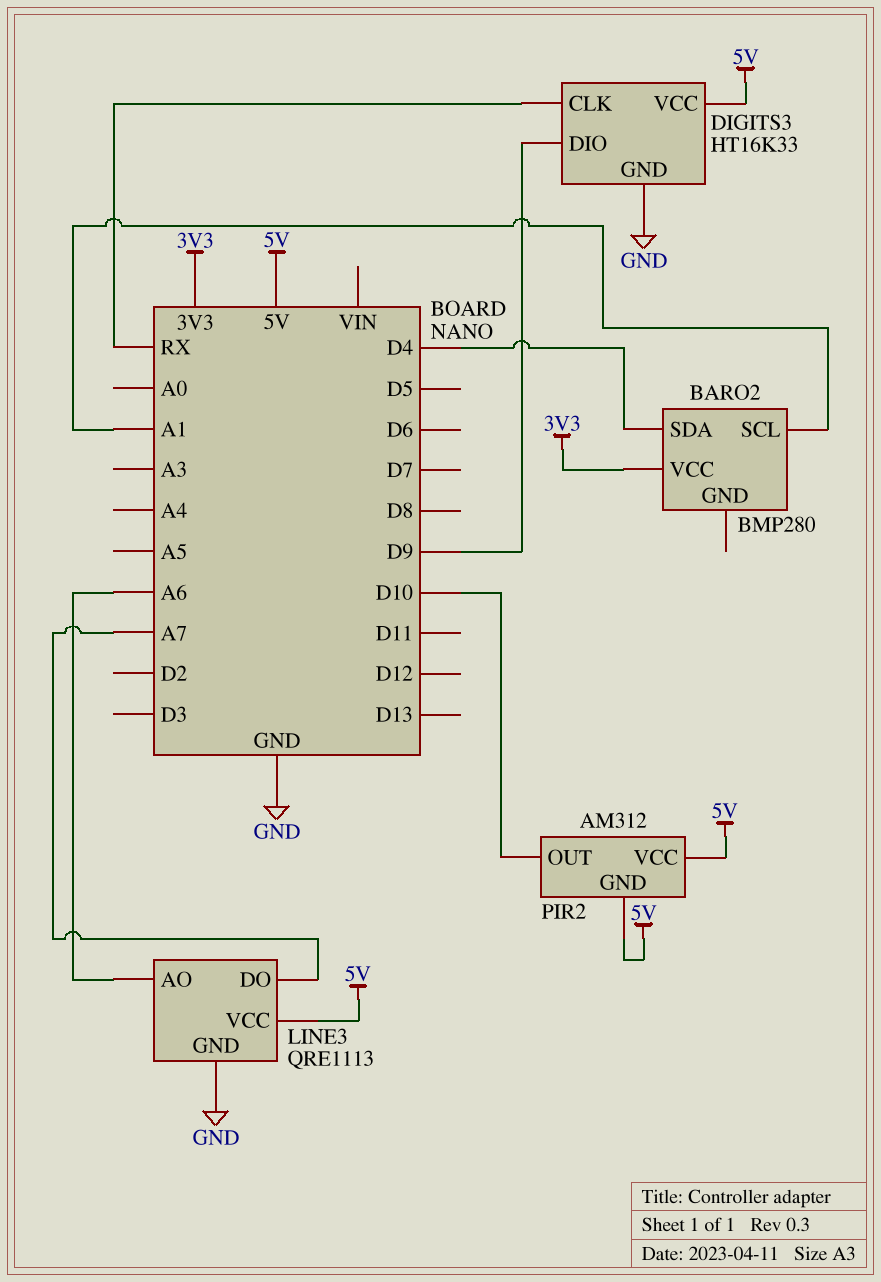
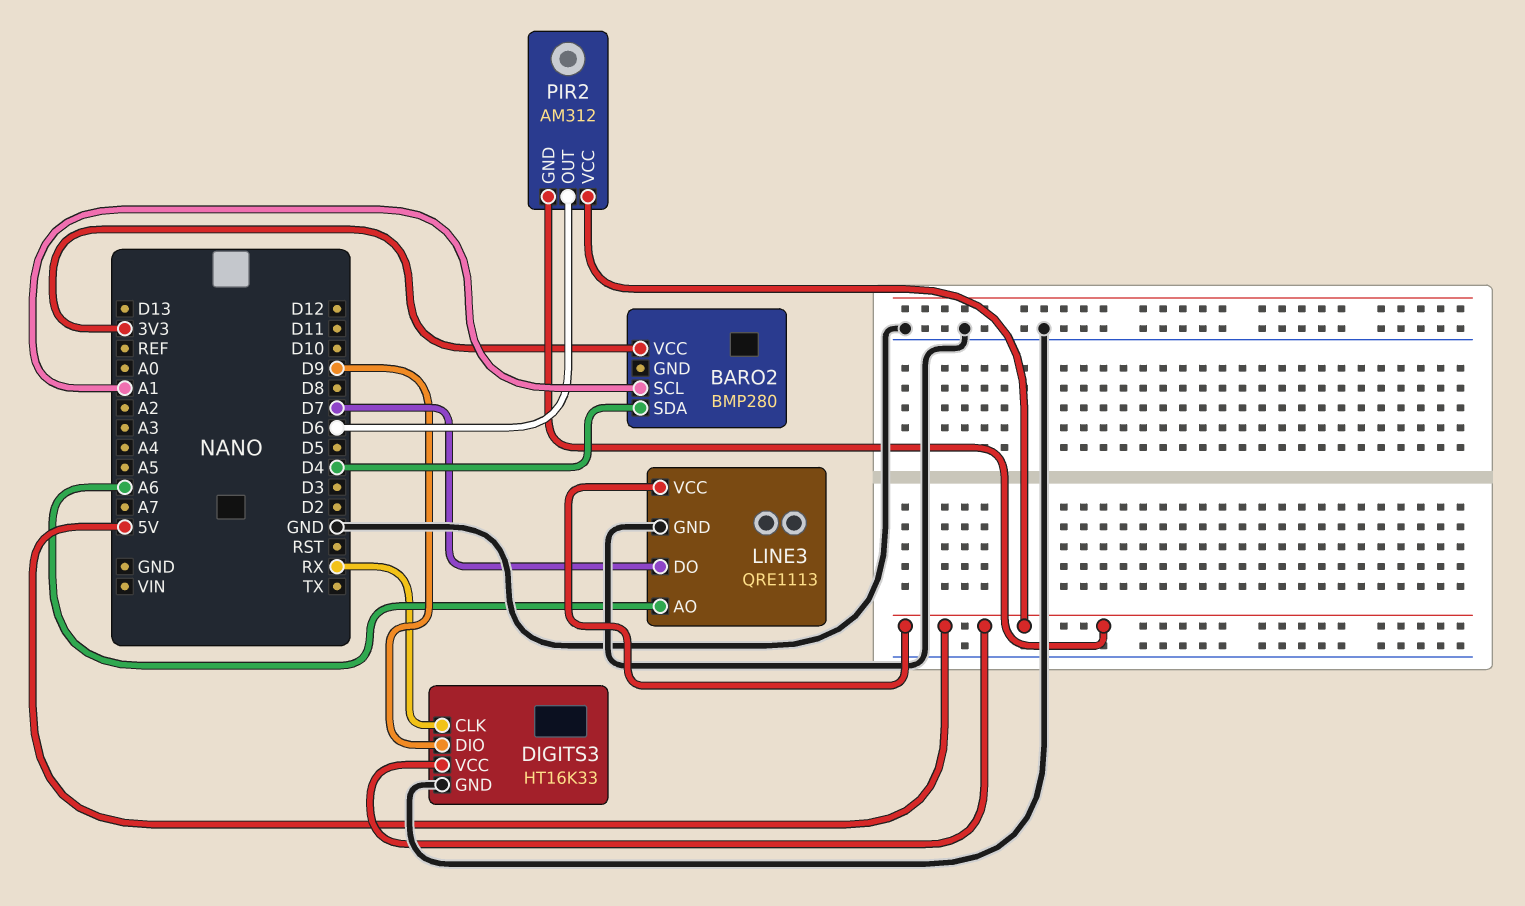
LINE3 pin DO: A7 -> D7
PIR2 pin OUT: D10 -> D6

